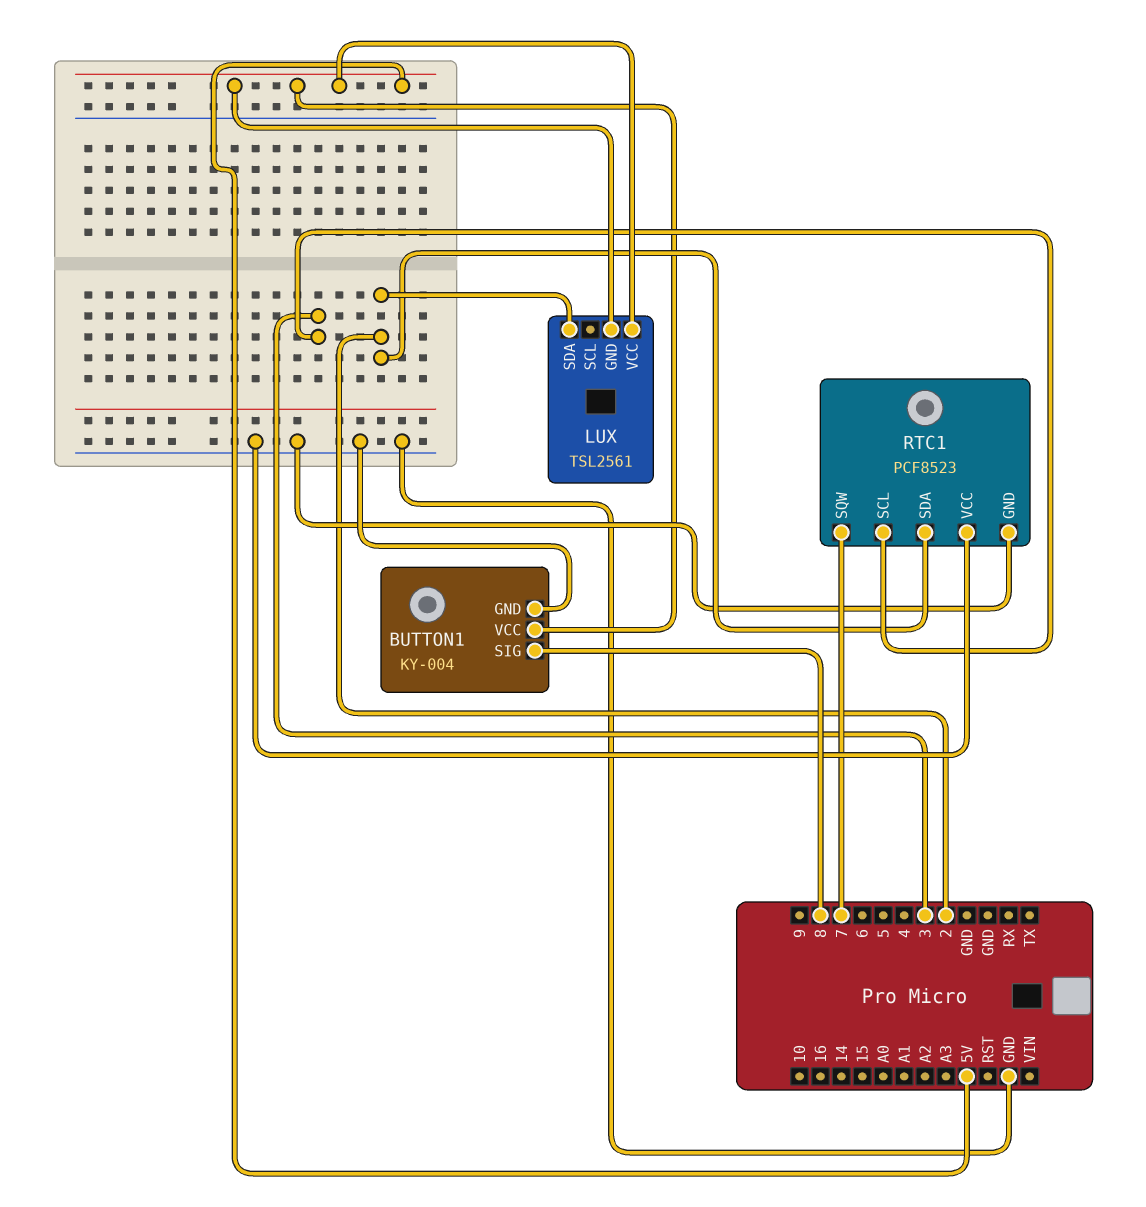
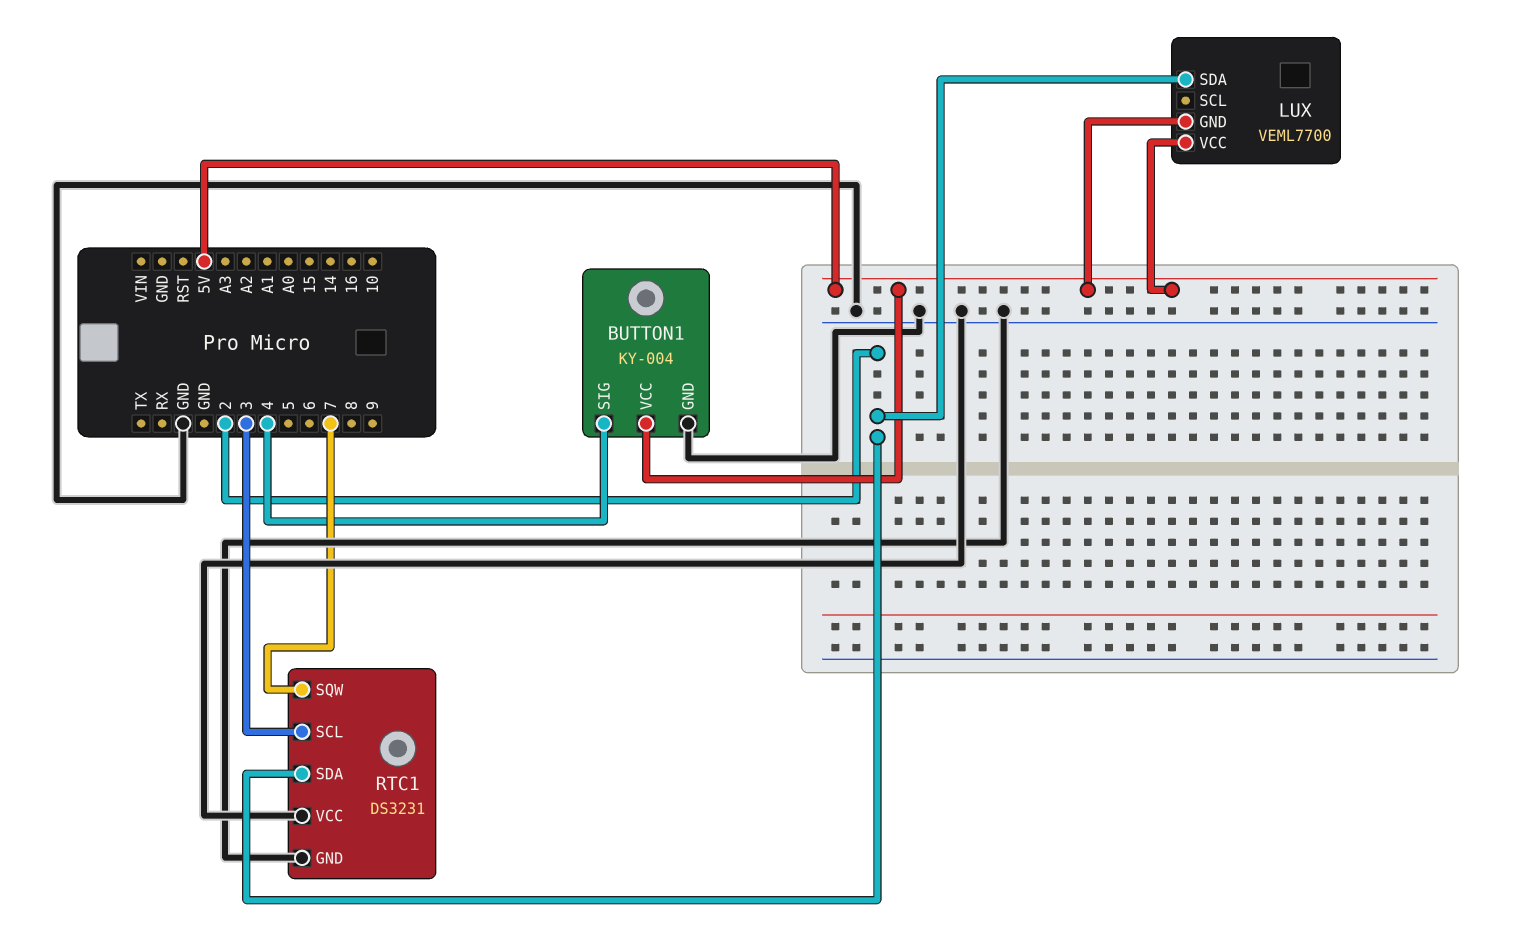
BUTTON1 pin SIG: 8 -> 4
LUX: TSL2561 -> VEML7700
RTC1: PCF8523 -> DS3231

